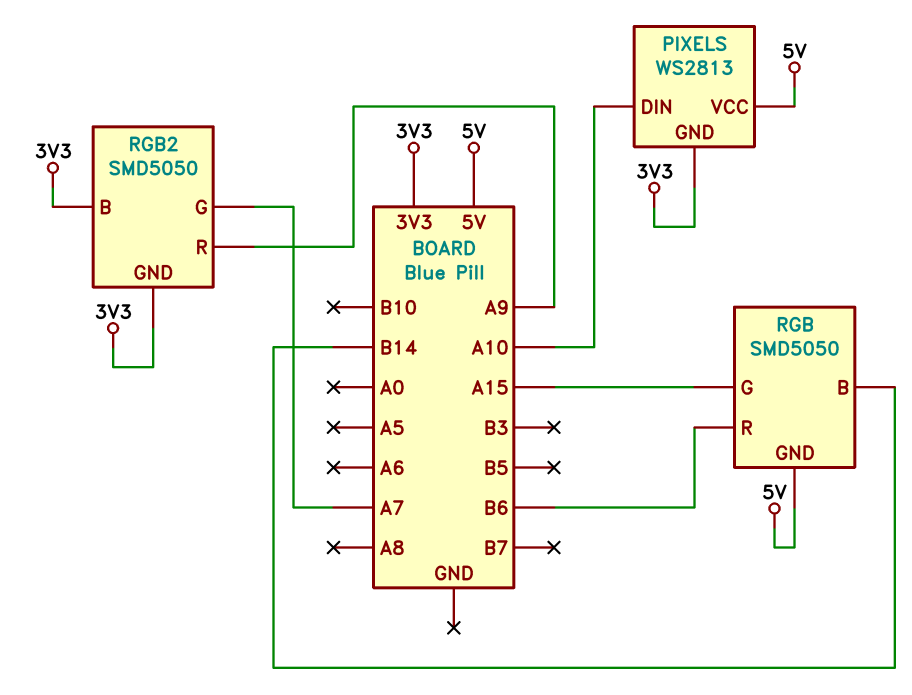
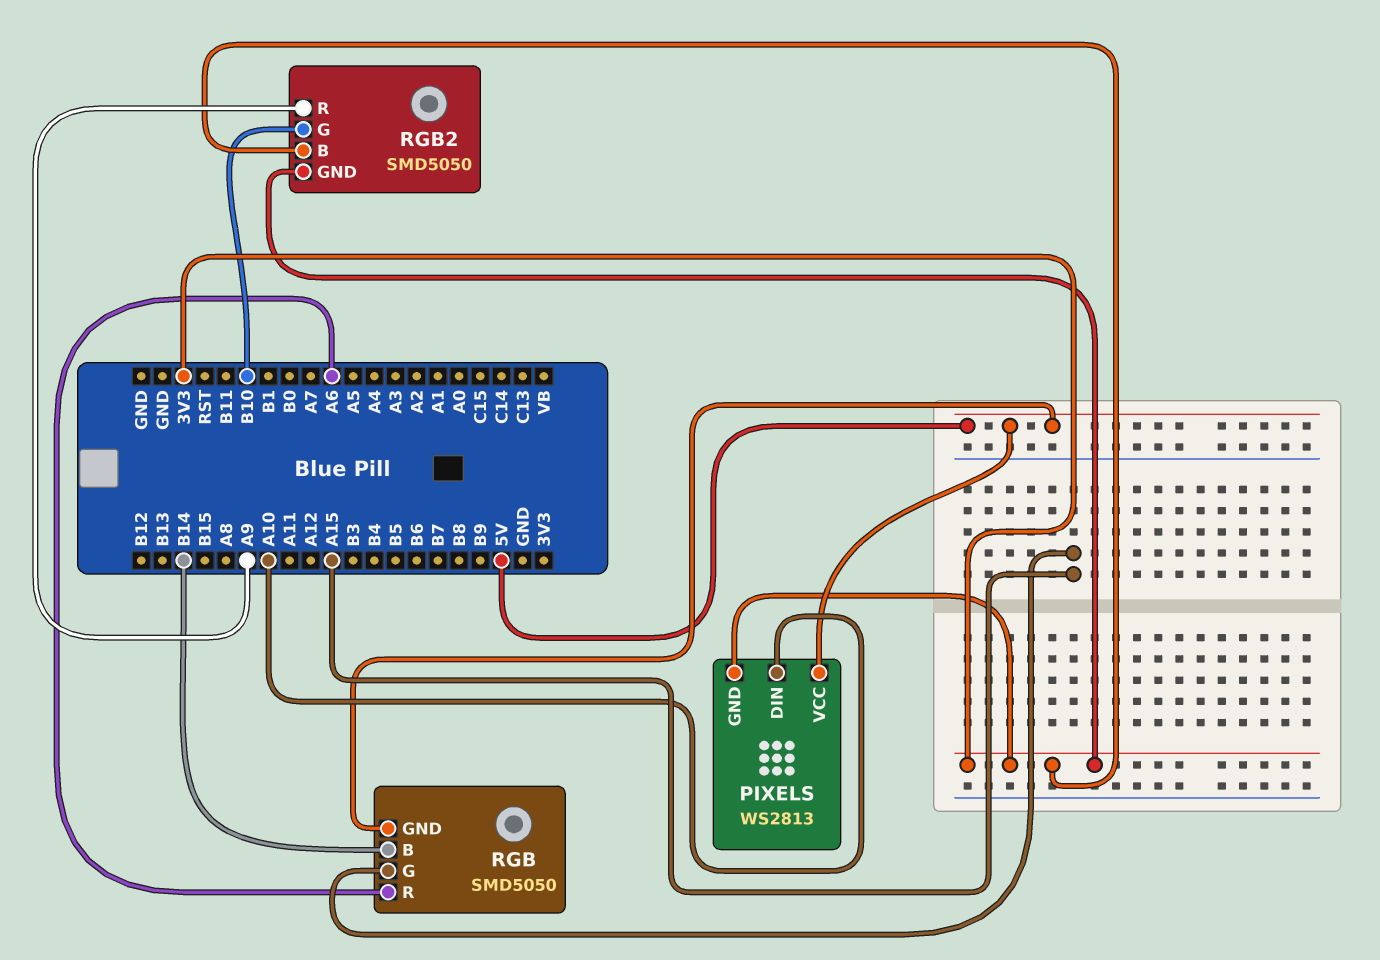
RGB pin R: B6 -> A6
RGB2 pin G: A7 -> B10

